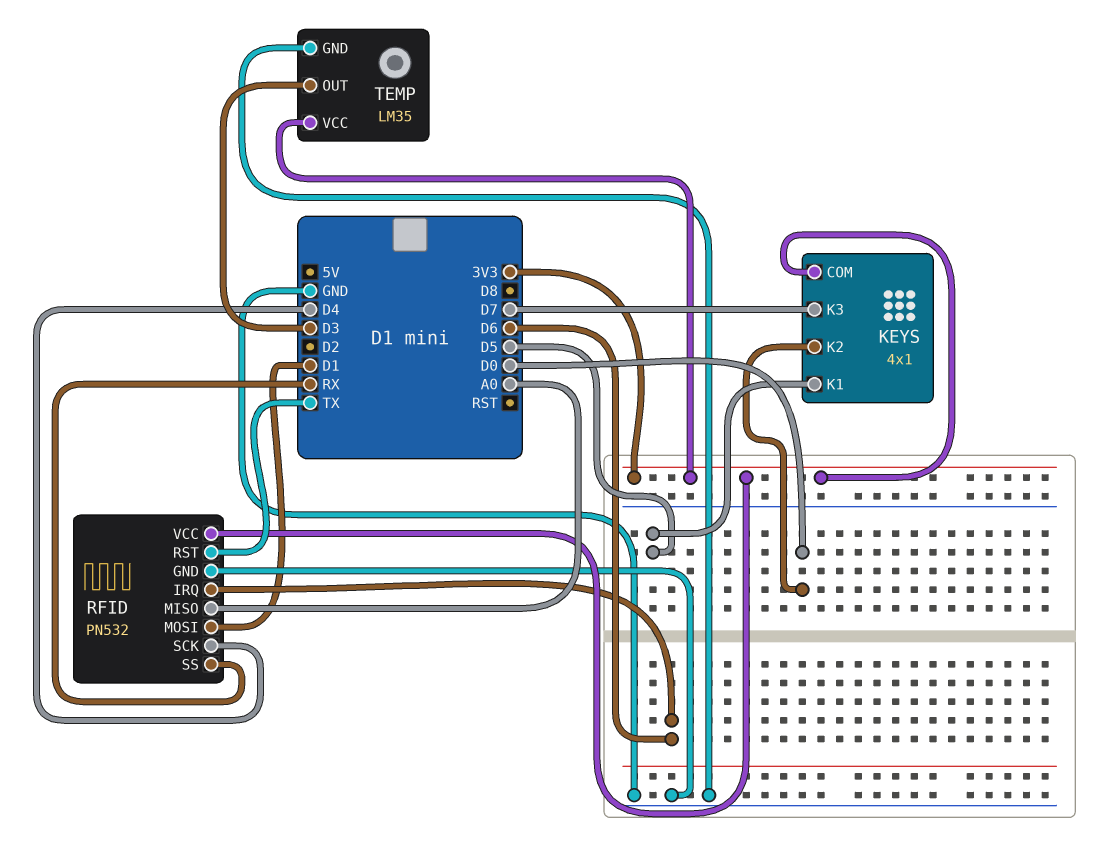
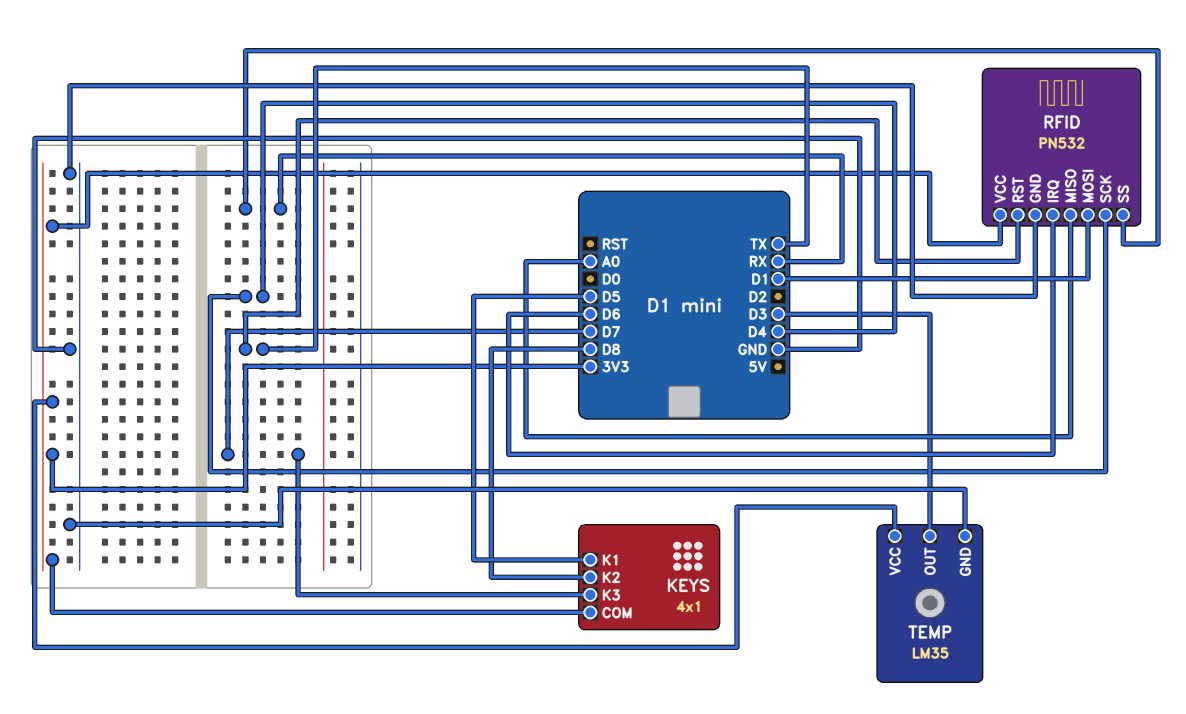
KEYS pin K2: D0 -> D8

